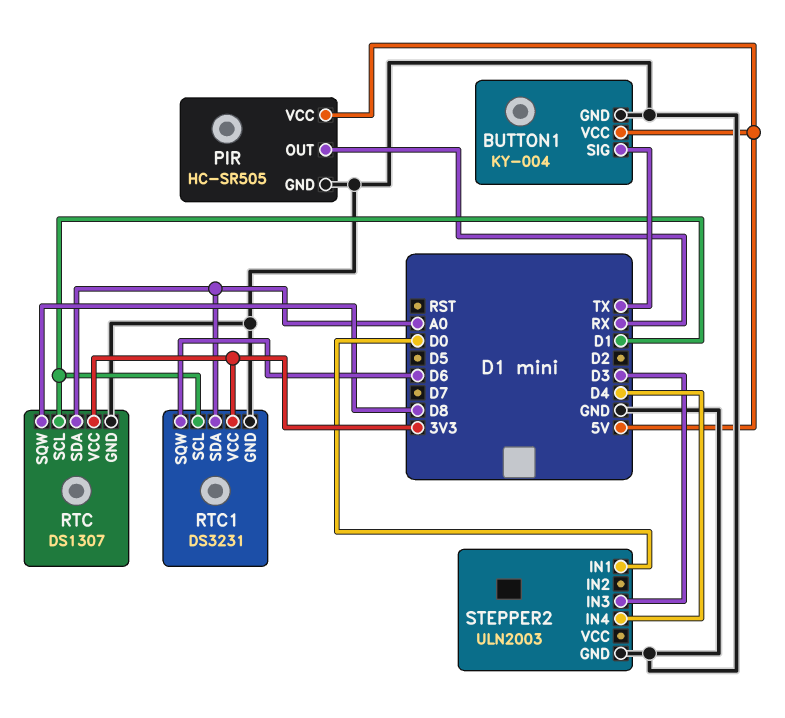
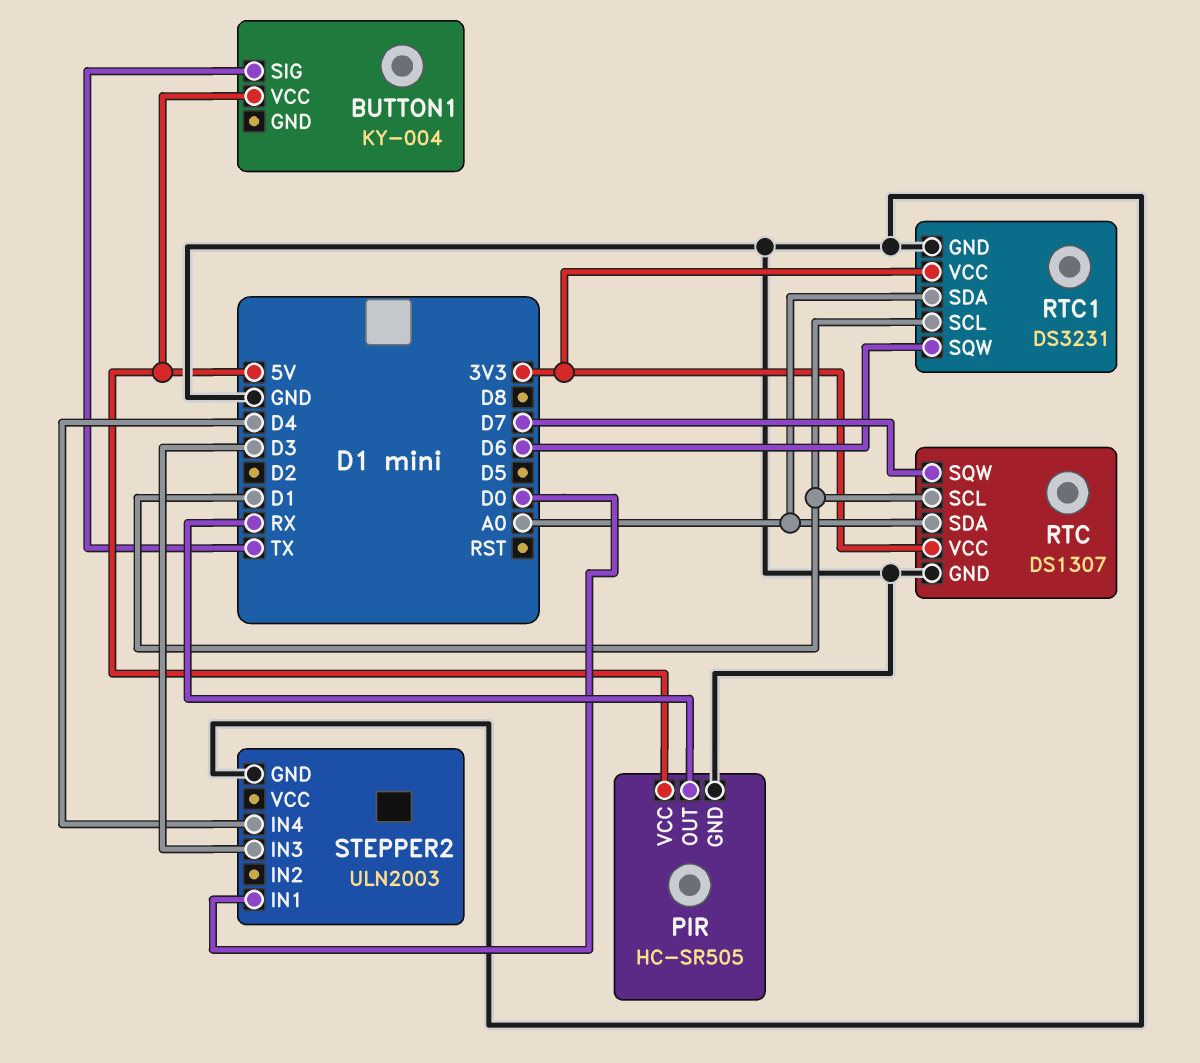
BUTTON1 pin GND: GND -> none
RTC pin SQW: D8 -> D7

